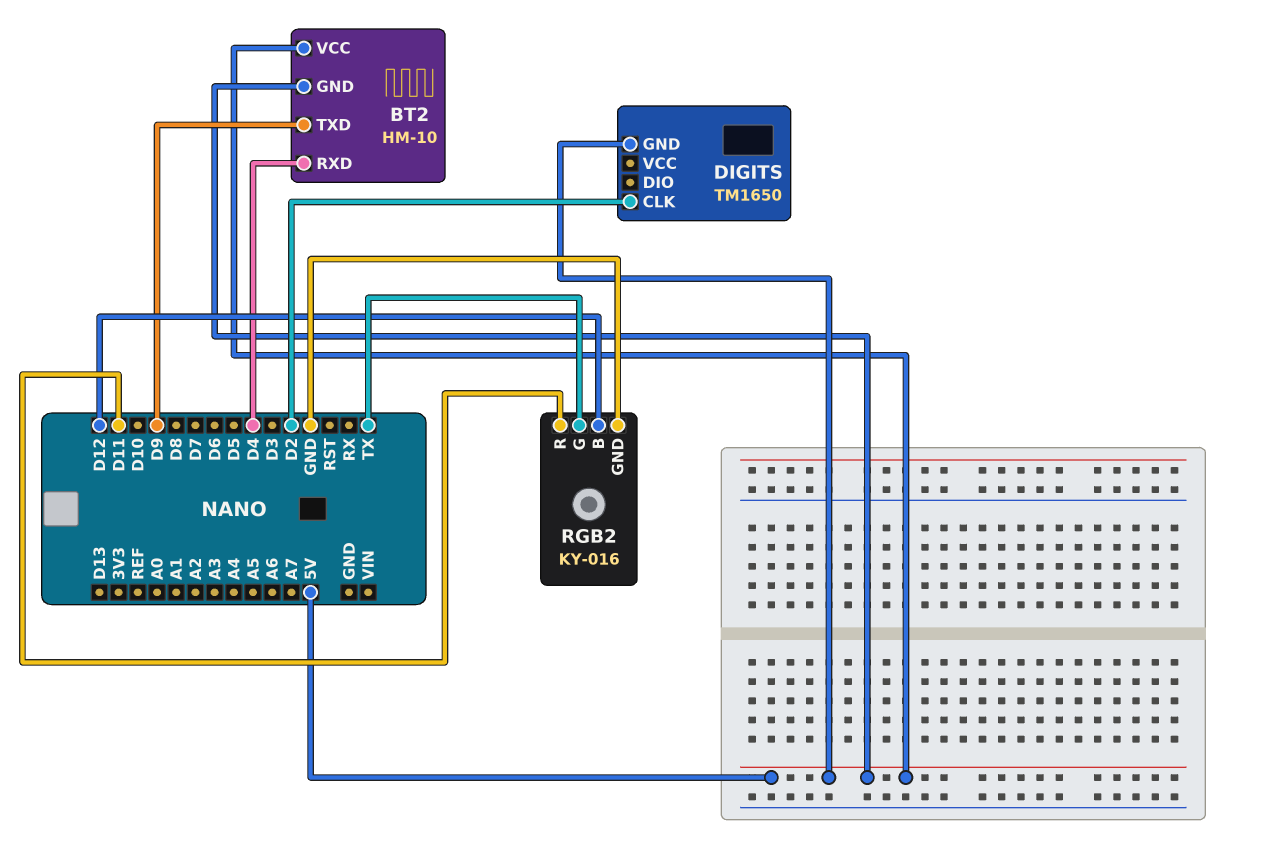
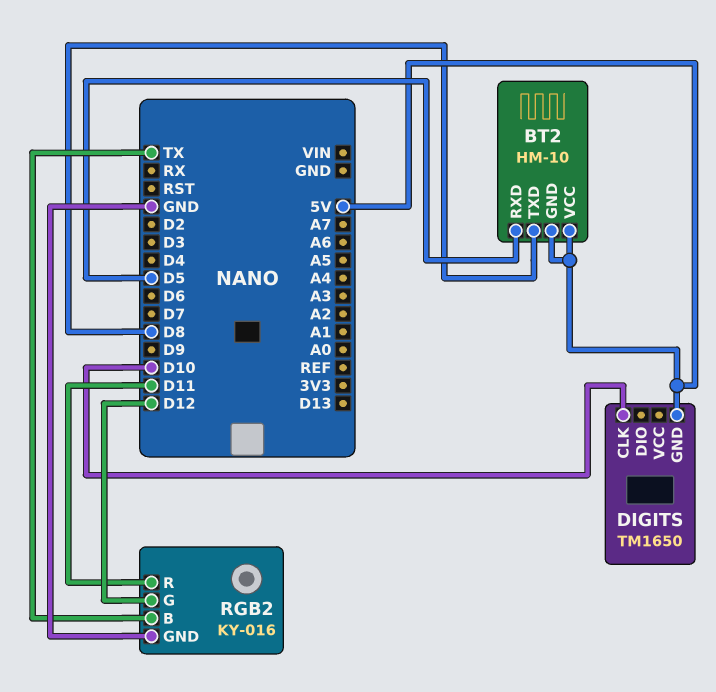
BT2 pin RXD: D4 -> D5
BT2 pin TXD: D9 -> D8
DIGITS pin CLK: D2 -> D10
RGB2 pin B: D12 -> TX
RGB2 pin G: TX -> D12

